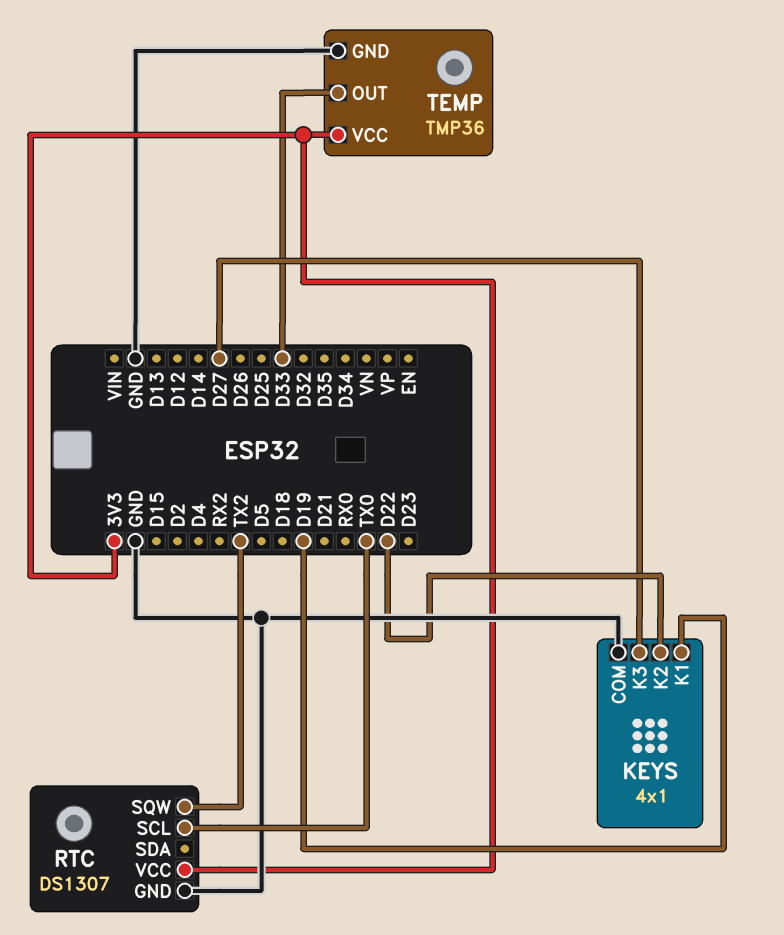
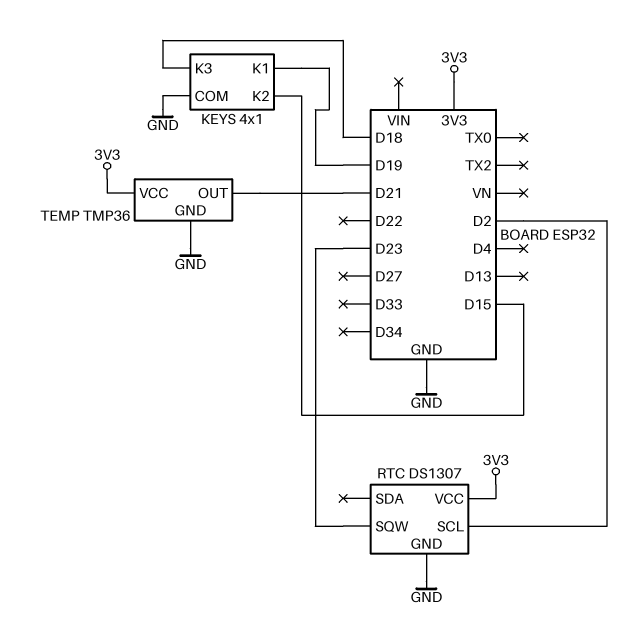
KEYS pin K2: D22 -> D15
KEYS pin K3: D27 -> D18
RTC pin SCL: TX0 -> D2
RTC pin SQW: TX2 -> D23
TEMP pin OUT: D33 -> D21

